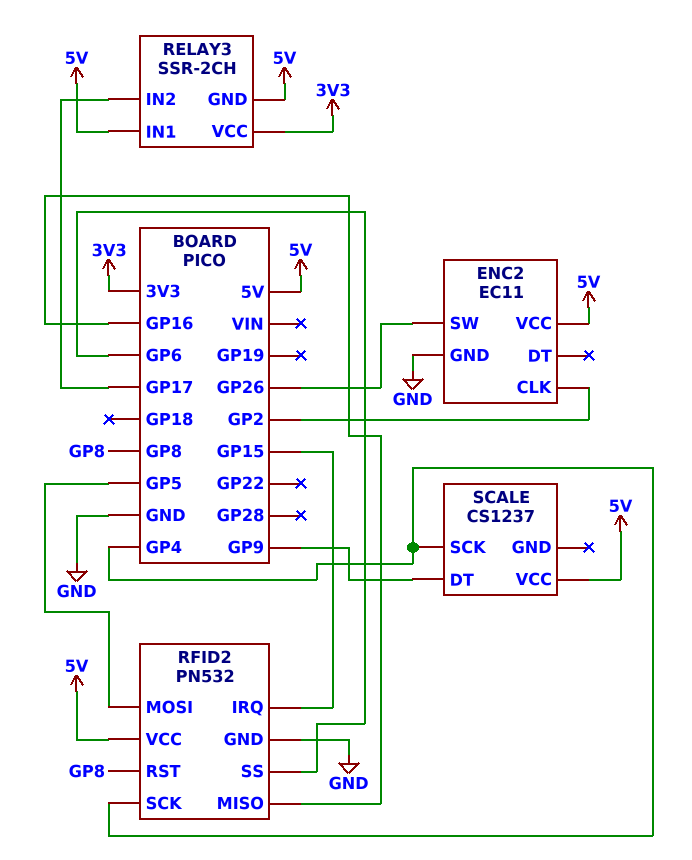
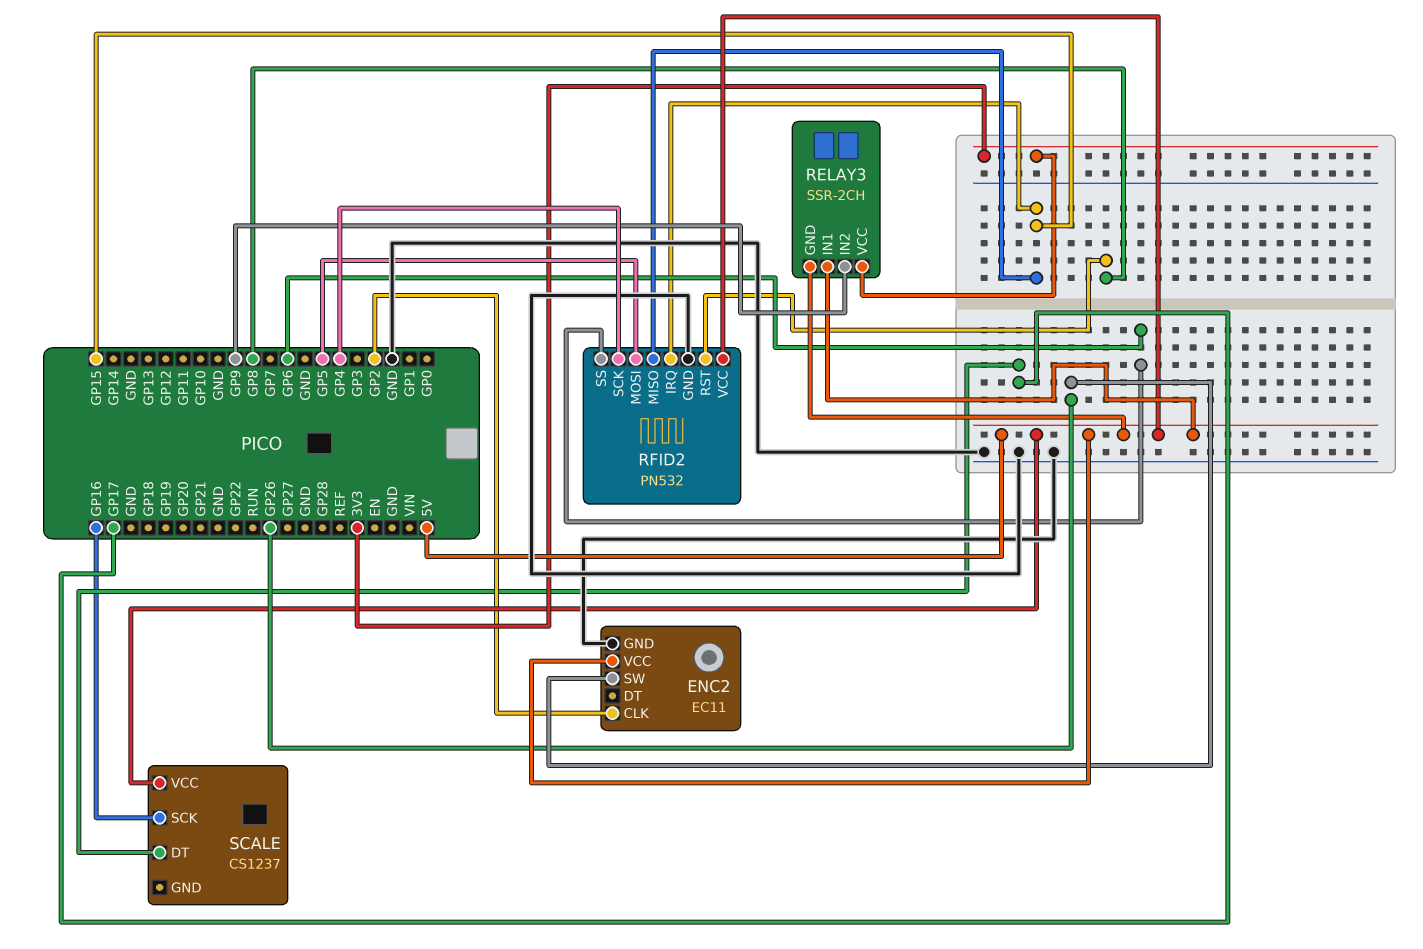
RELAY3 pin IN2: GP17 -> GP9
RFID2 pin MISO: GP16 -> GP15
SCALE pin DT: GP9 -> GP17
SCALE pin SCK: GP4 -> GP16

